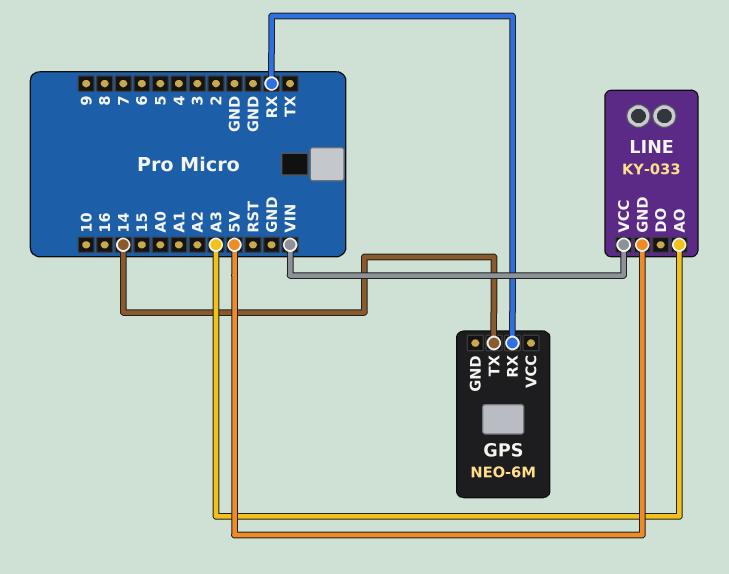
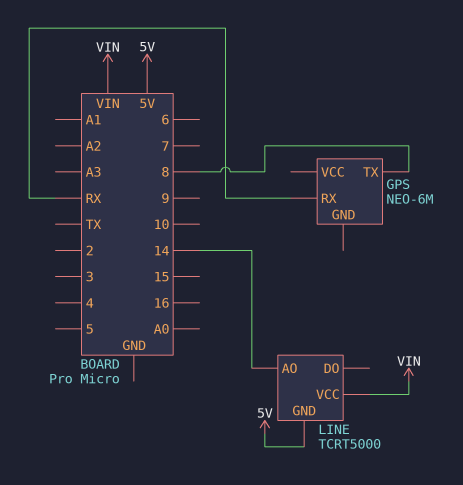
GPS pin TX: 14 -> 8
LINE: KY-033 -> TCRT5000
LINE pin AO: A3 -> 14

